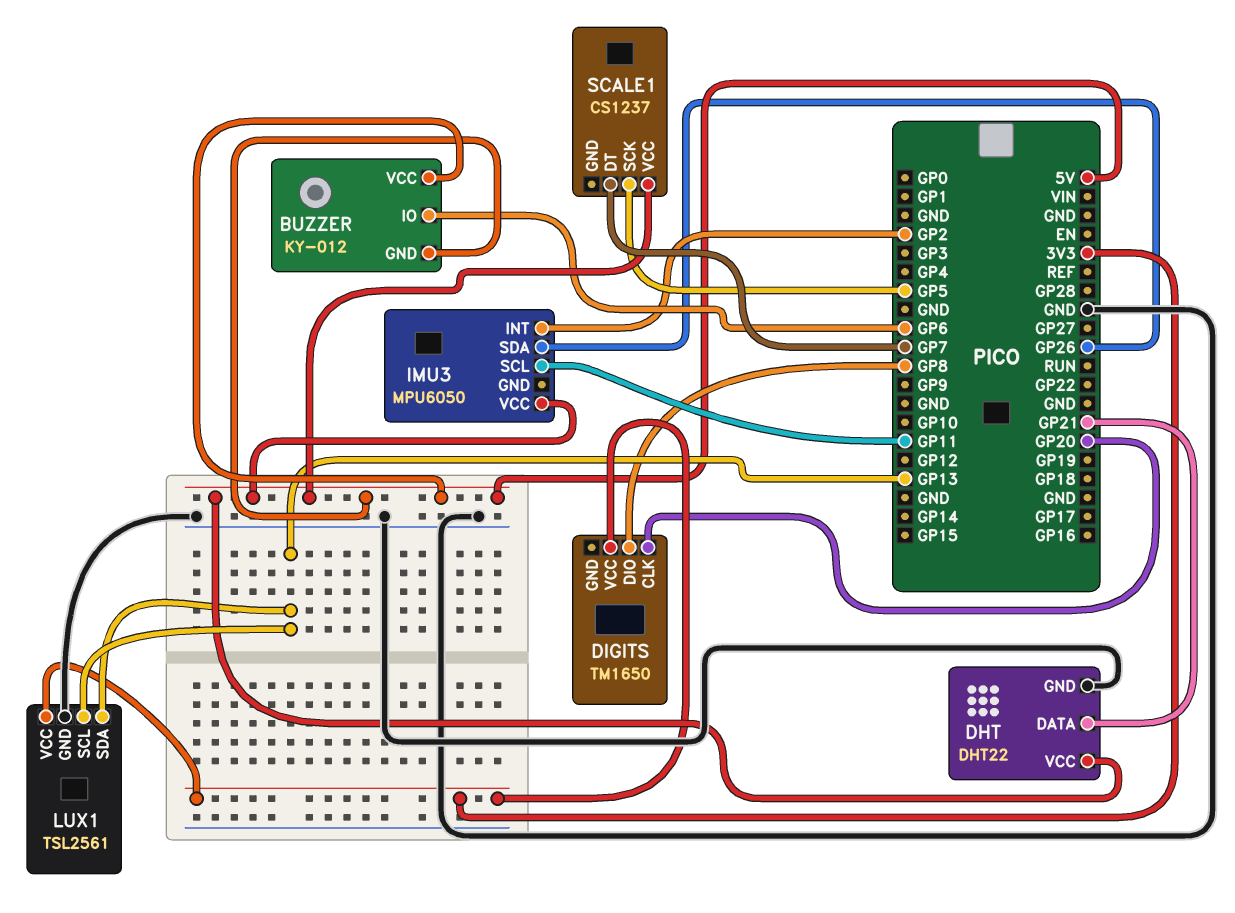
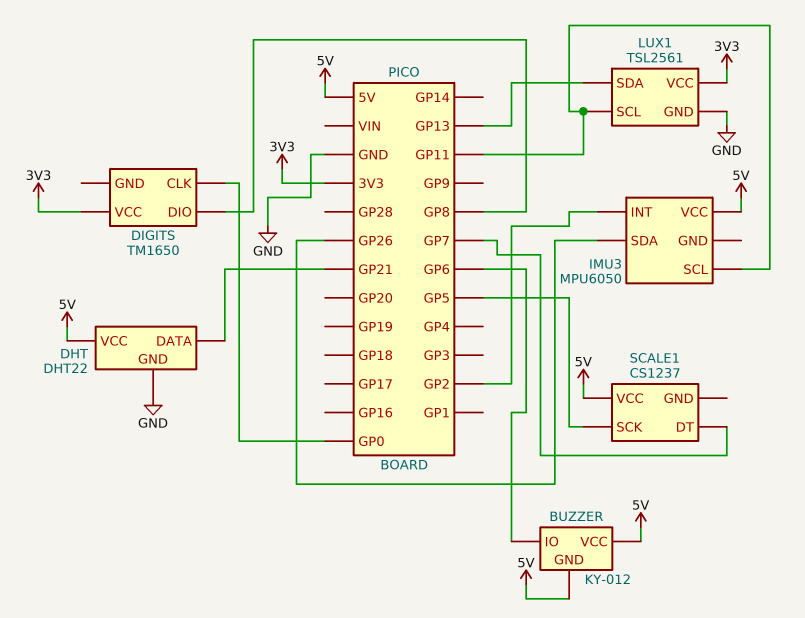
DIGITS pin CLK: GP20 -> GP0
LUX1 pin SCL: GP13 -> GP11

